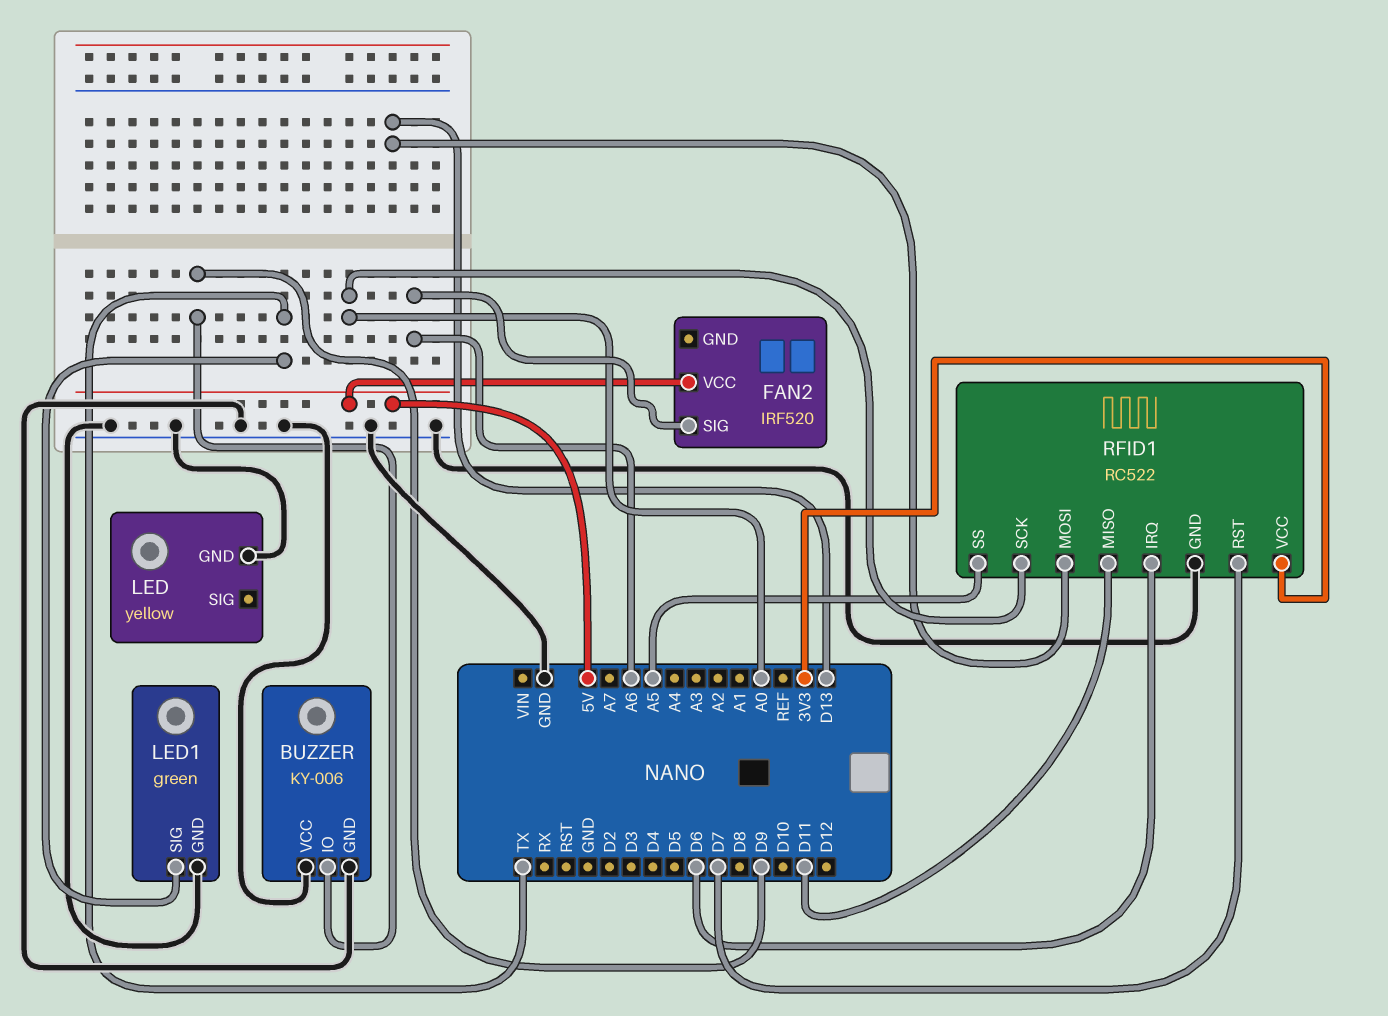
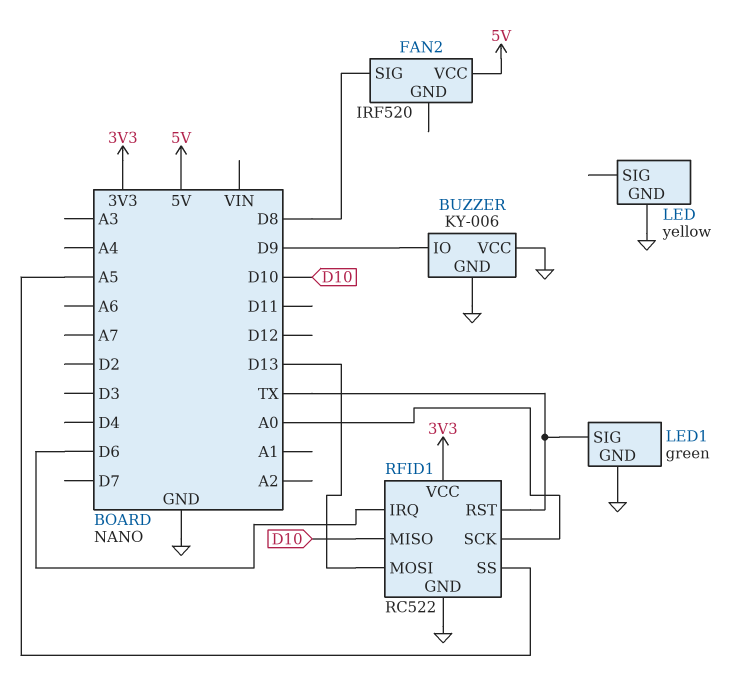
FAN2 pin SIG: A6 -> D8
RFID1 pin MISO: D11 -> D10
RFID1 pin RST: D7 -> TX

